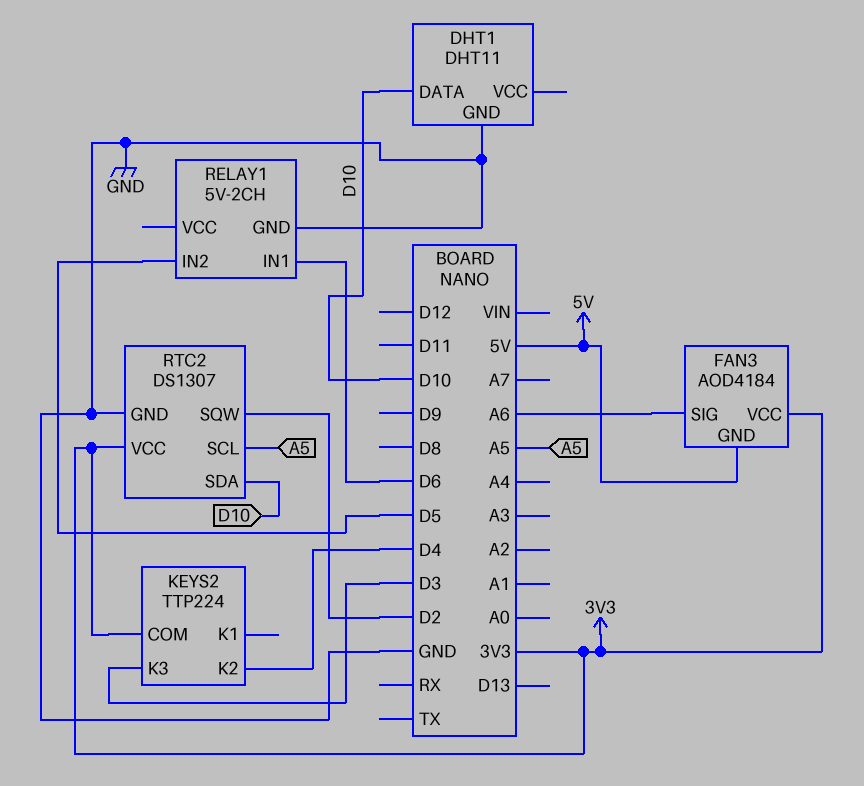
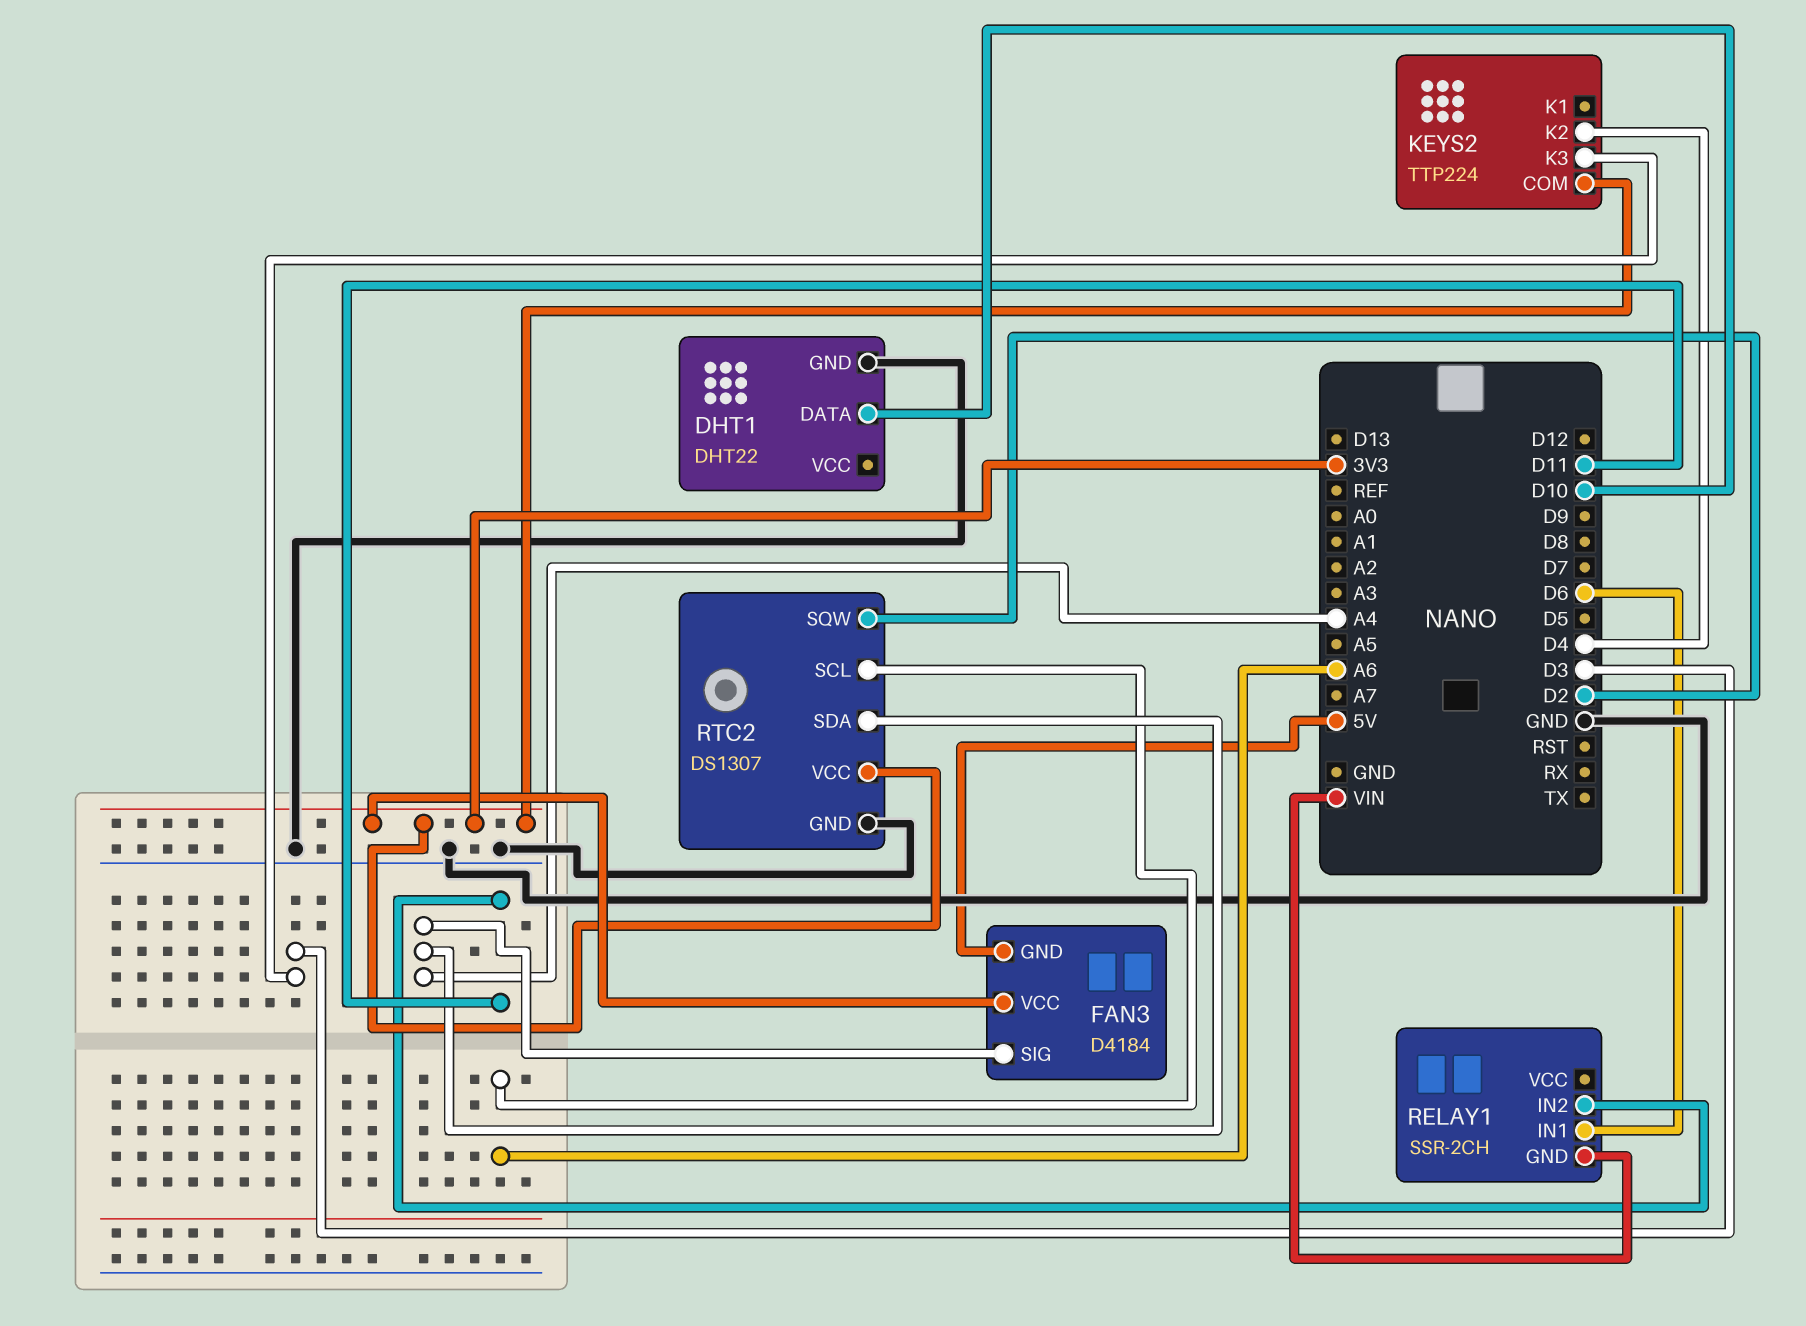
DHT1: DHT11 -> DHT22
FAN3: AOD4184 -> D4184
FAN3 pin SIG: A6 -> A4
RELAY1: 5V-2CH -> SSR-2CH
RELAY1 pin GND: GND -> VIN
RELAY1 pin IN2: D5 -> D11
RTC2 pin SCL: A5 -> A6
RTC2 pin SDA: D10 -> A4

